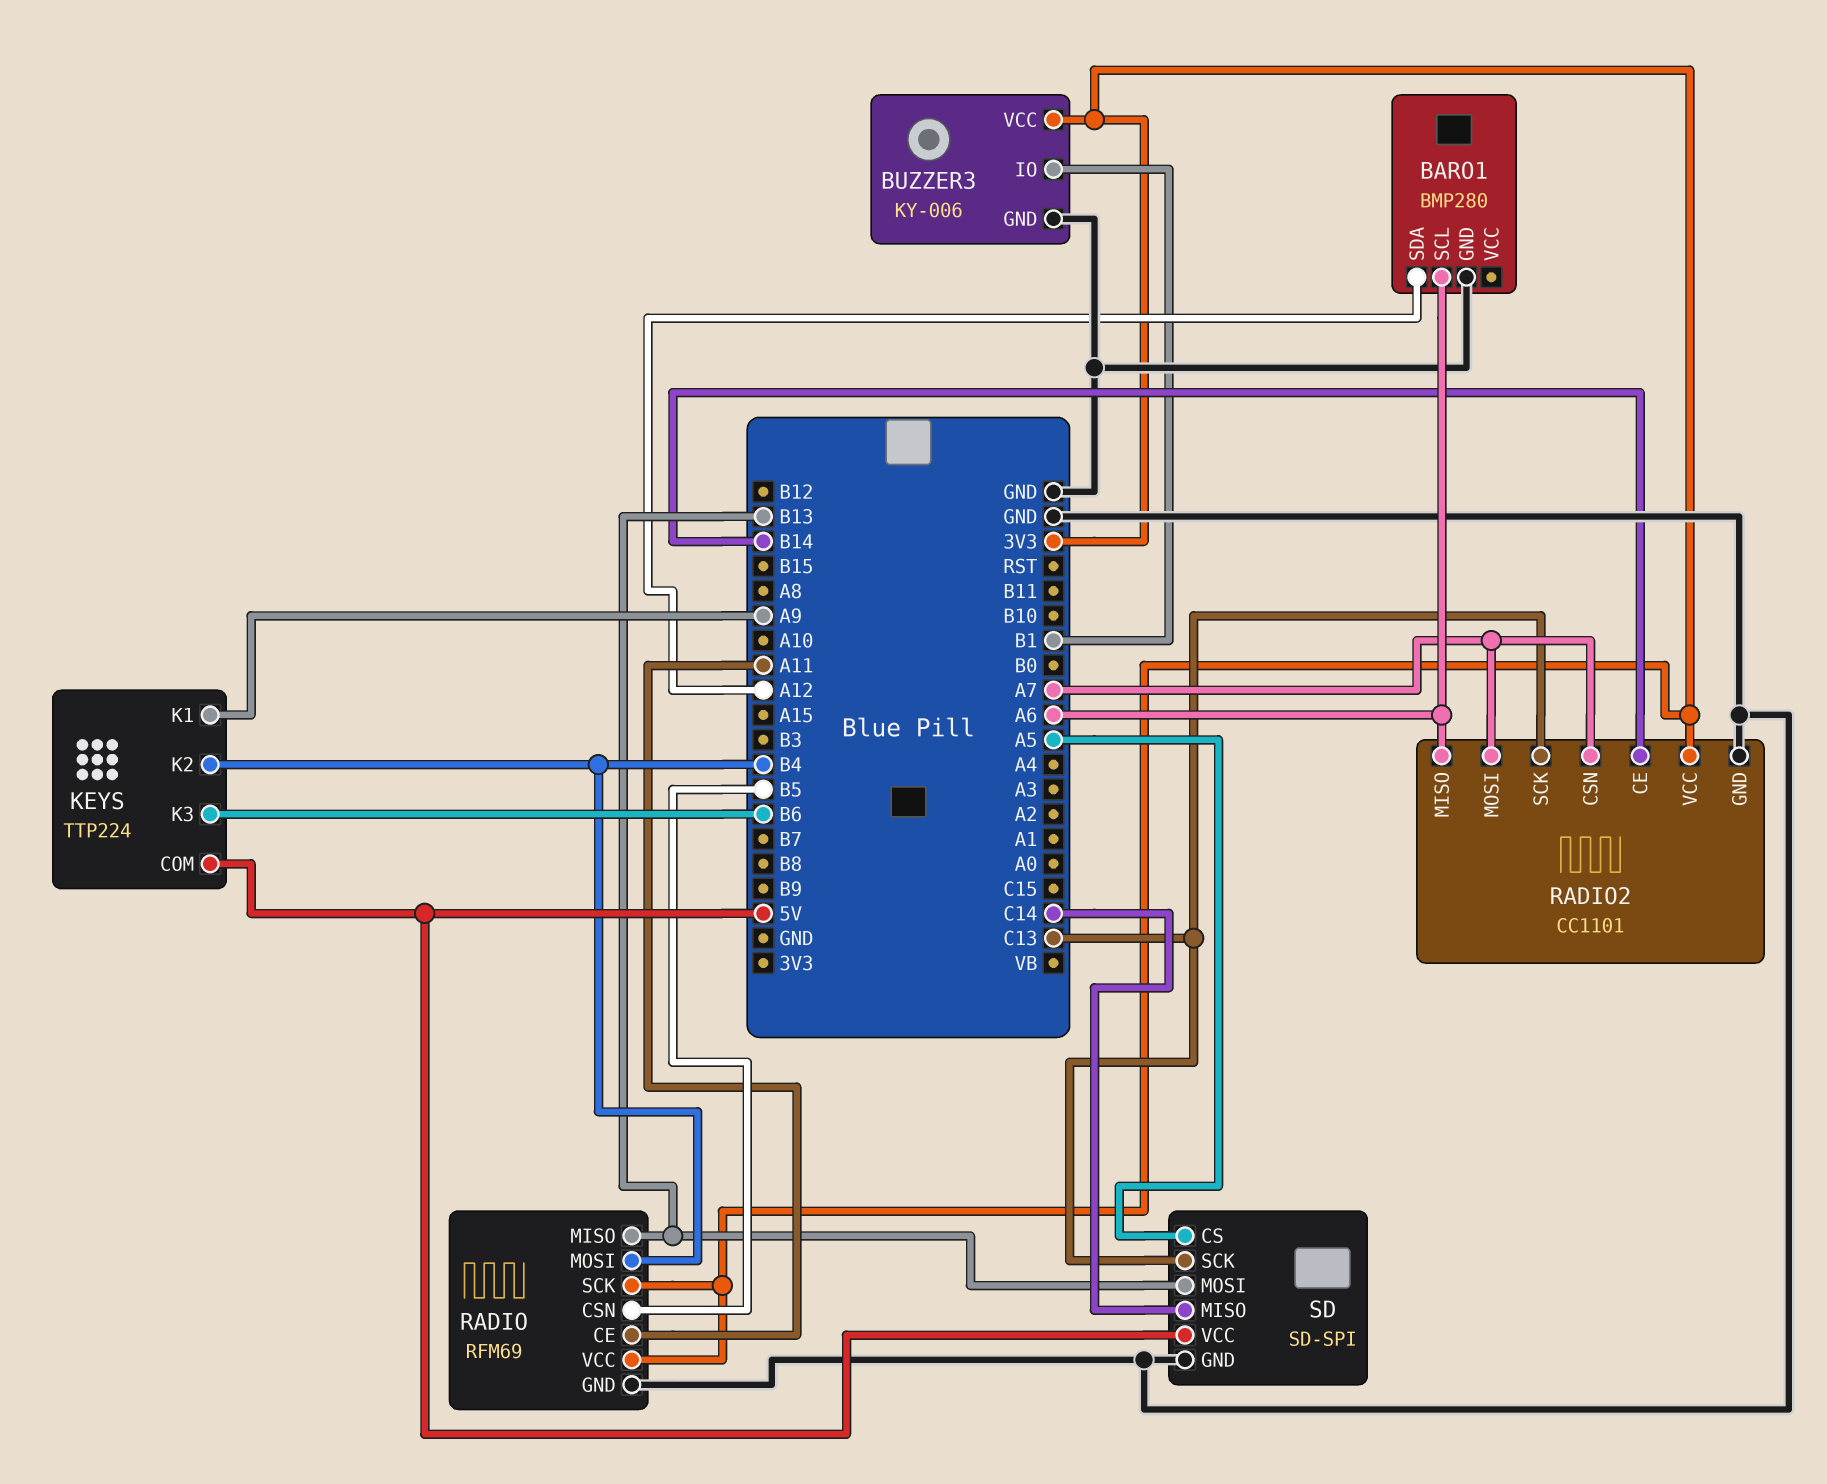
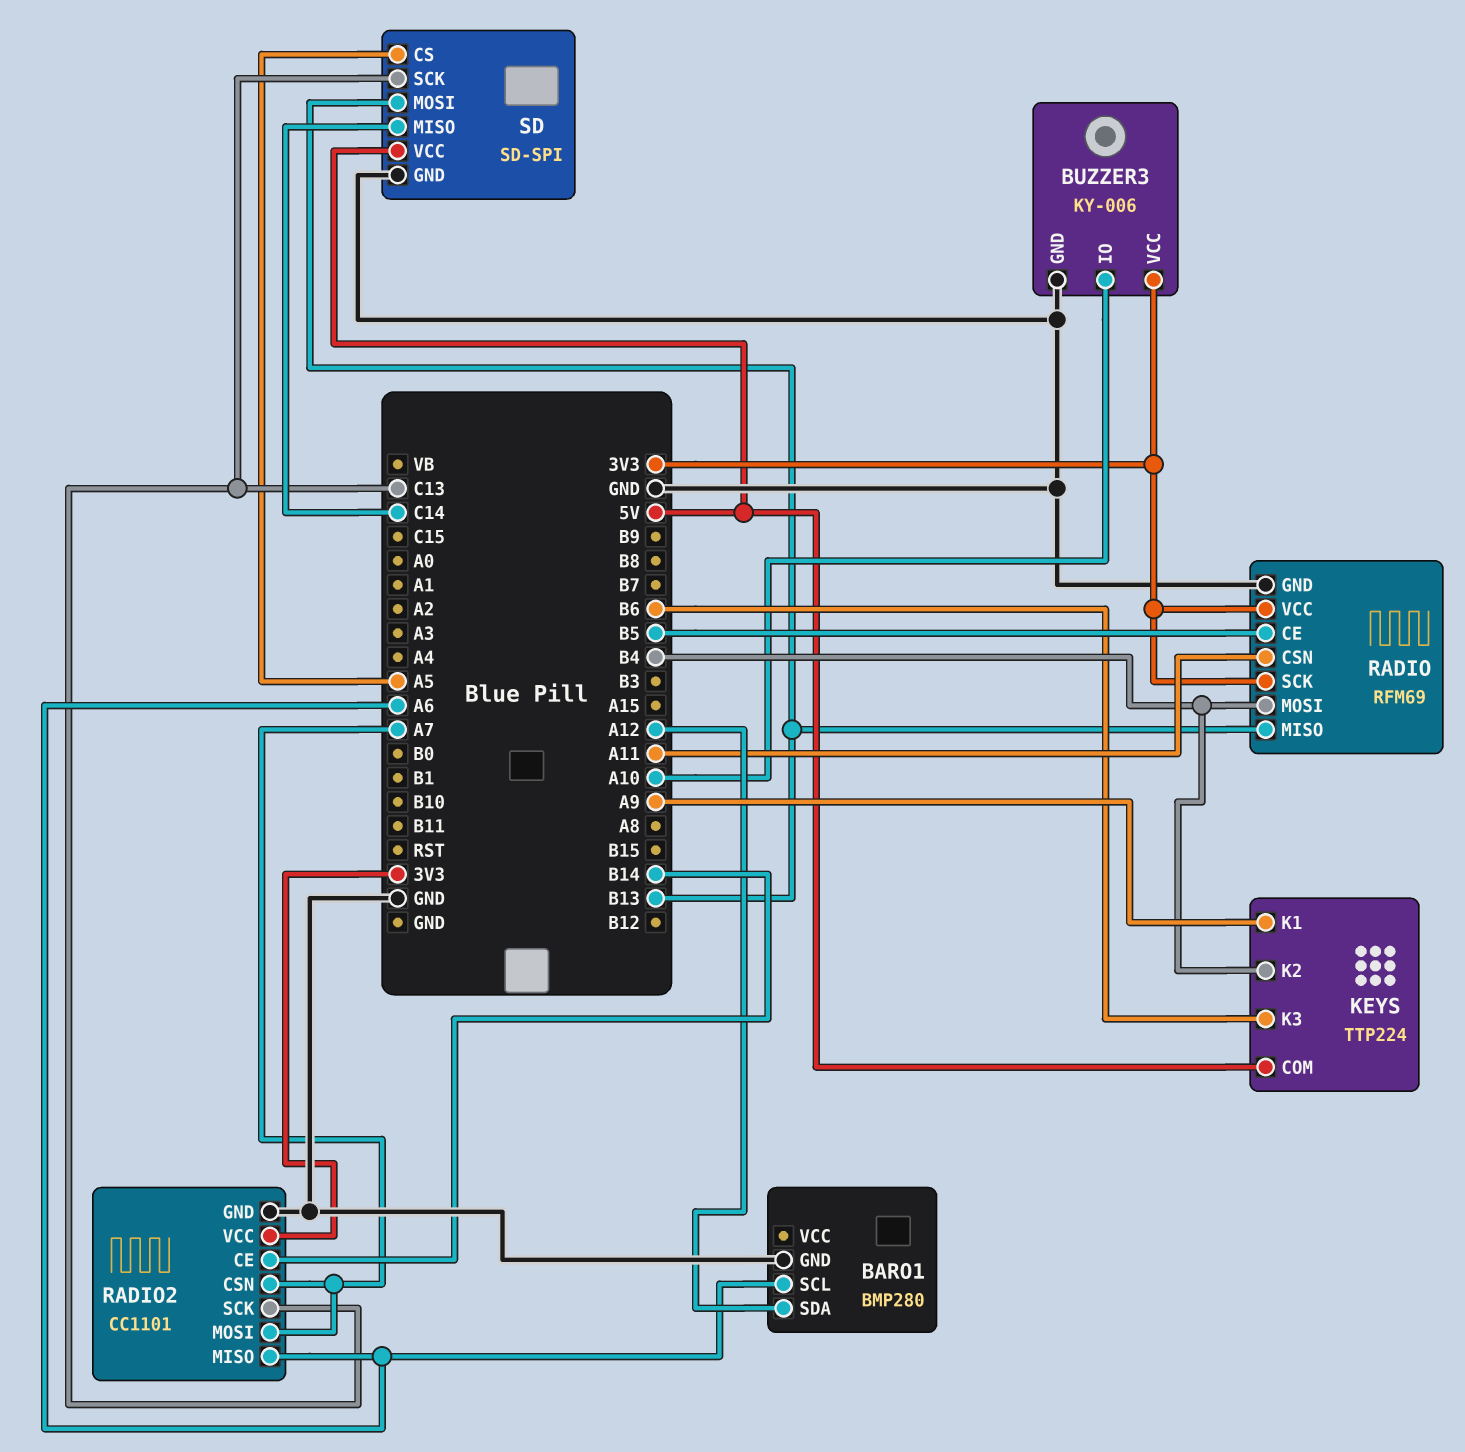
BUZZER3 pin IO: B1 -> A10
RADIO pin CE: A11 -> B5
RADIO pin CSN: B5 -> A11

